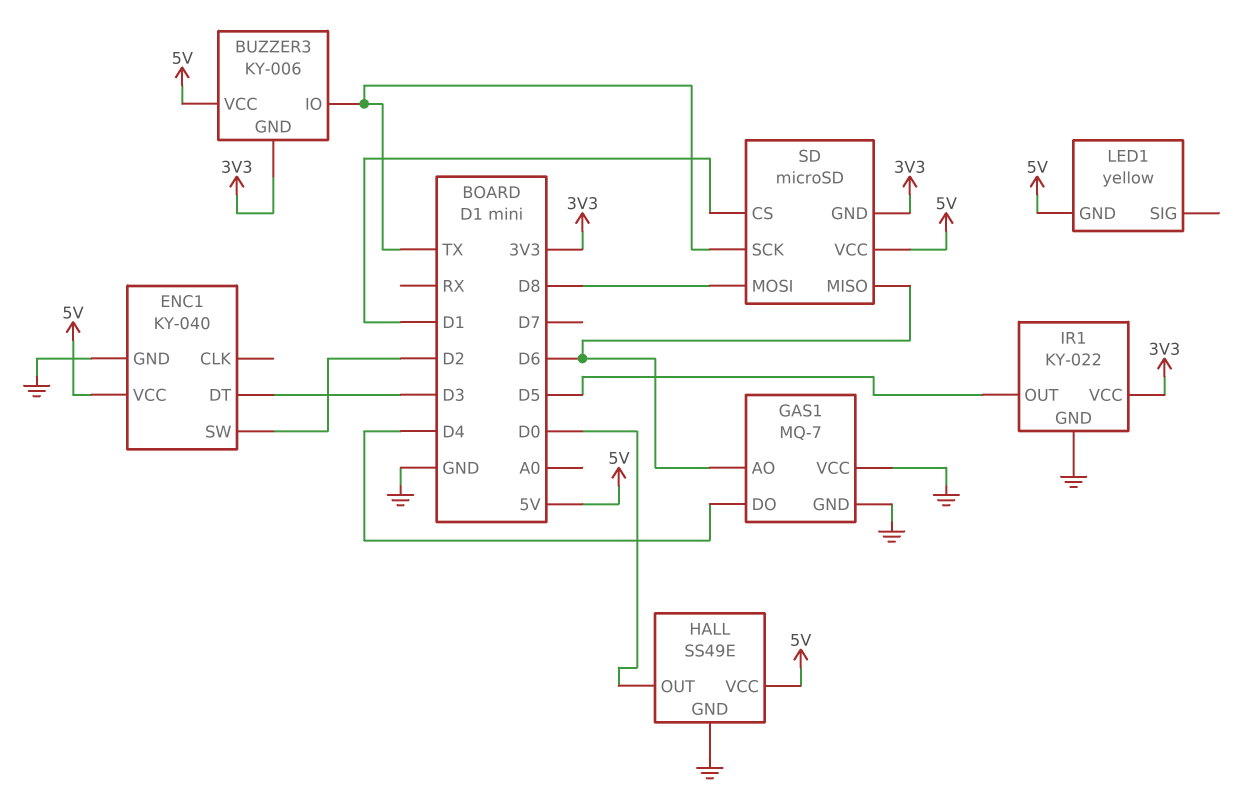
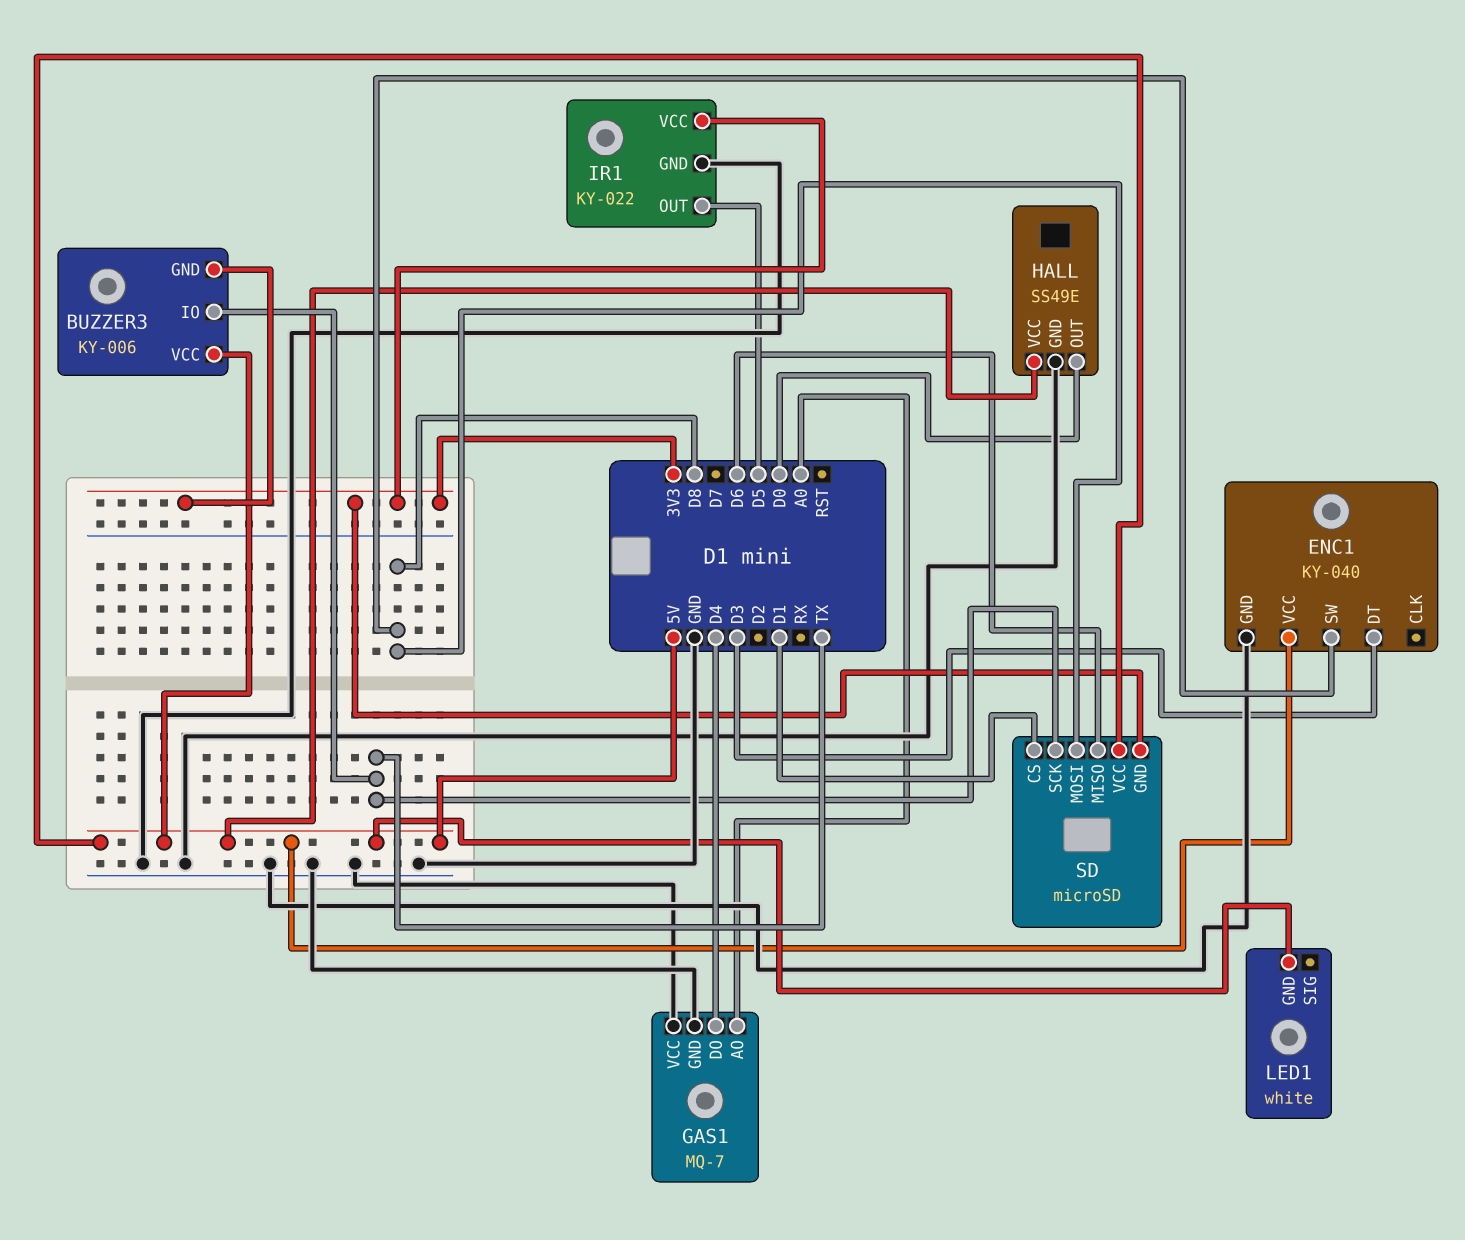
ENC1 pin SW: D2 -> D8
GAS1 pin AO: D6 -> A0
LED1: yellow -> white

